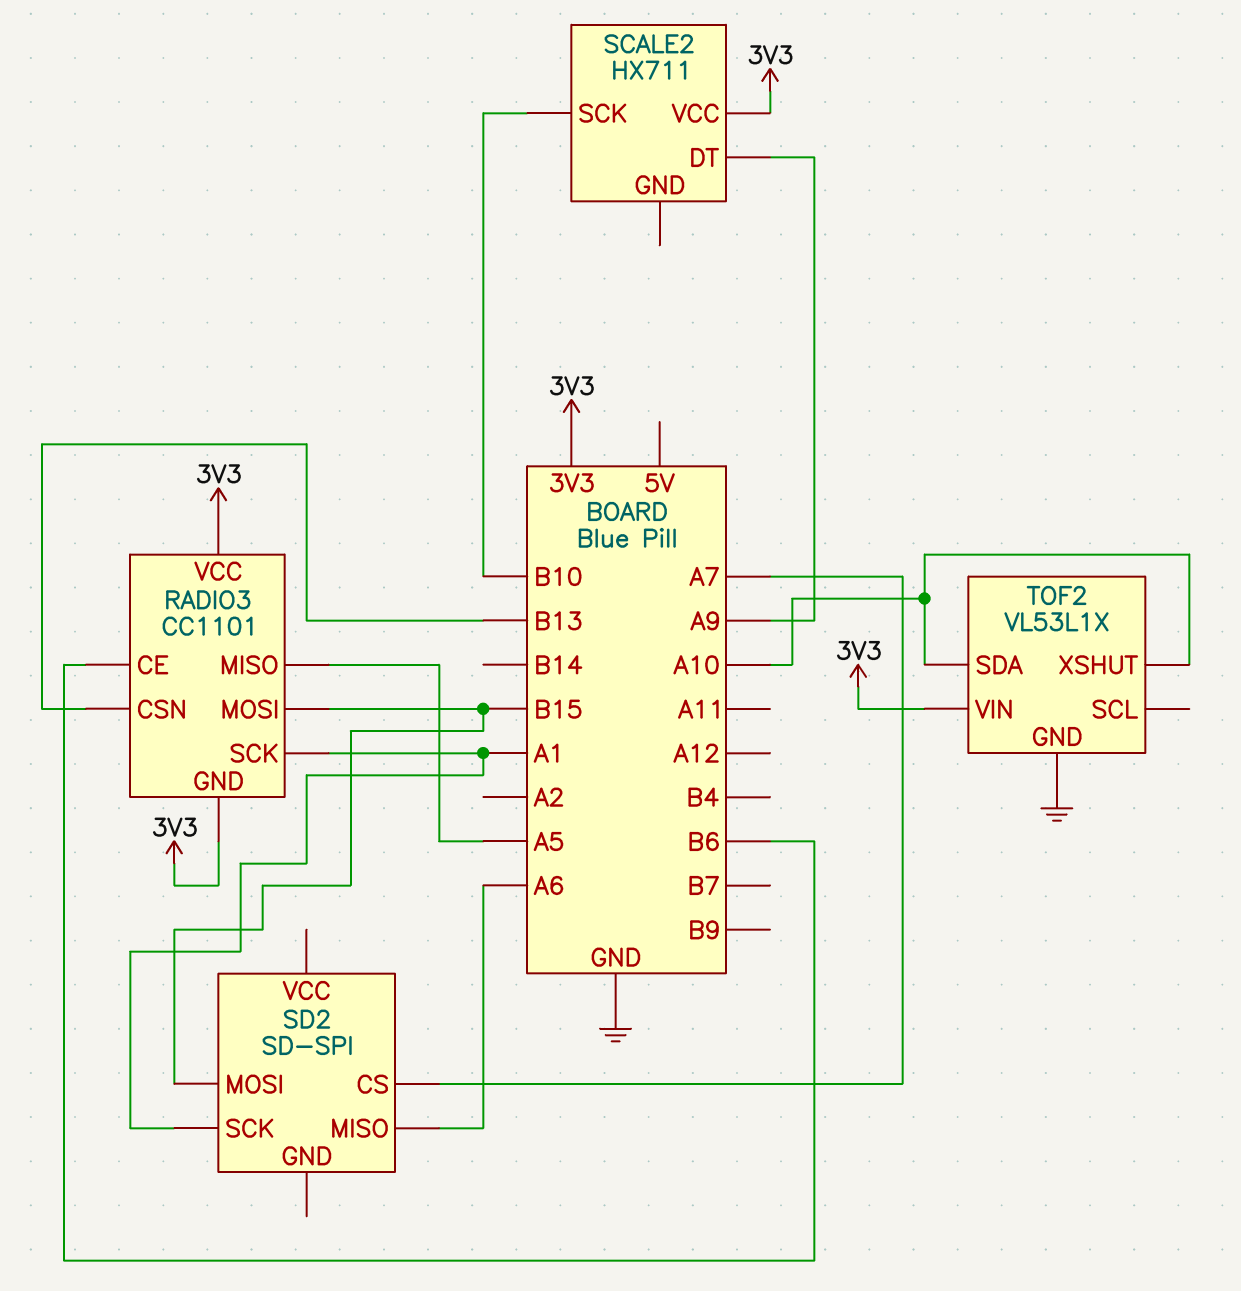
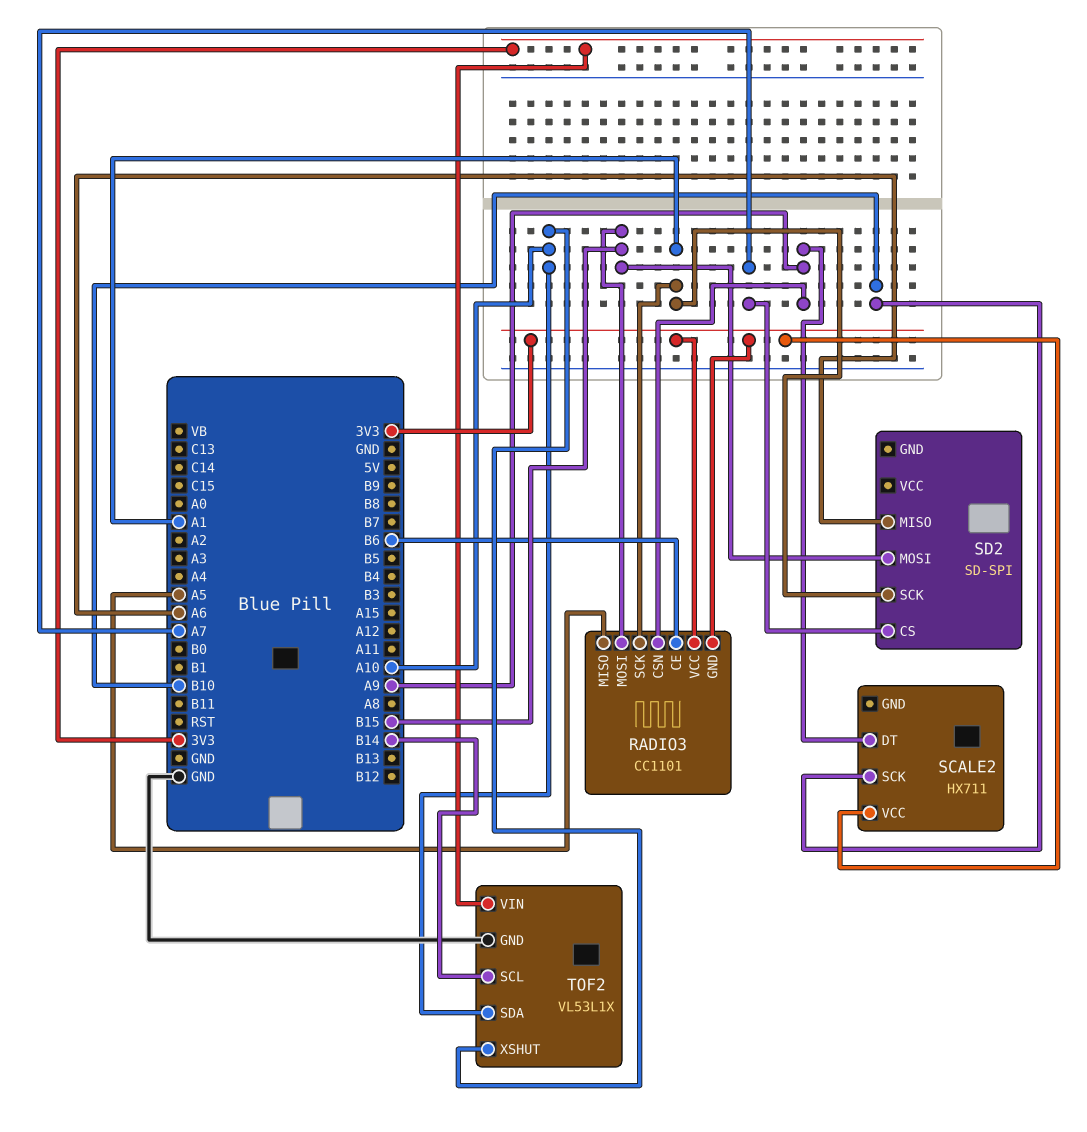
RADIO3 pin CSN: B13 -> A9
TOF2 pin SCL: none -> B14

